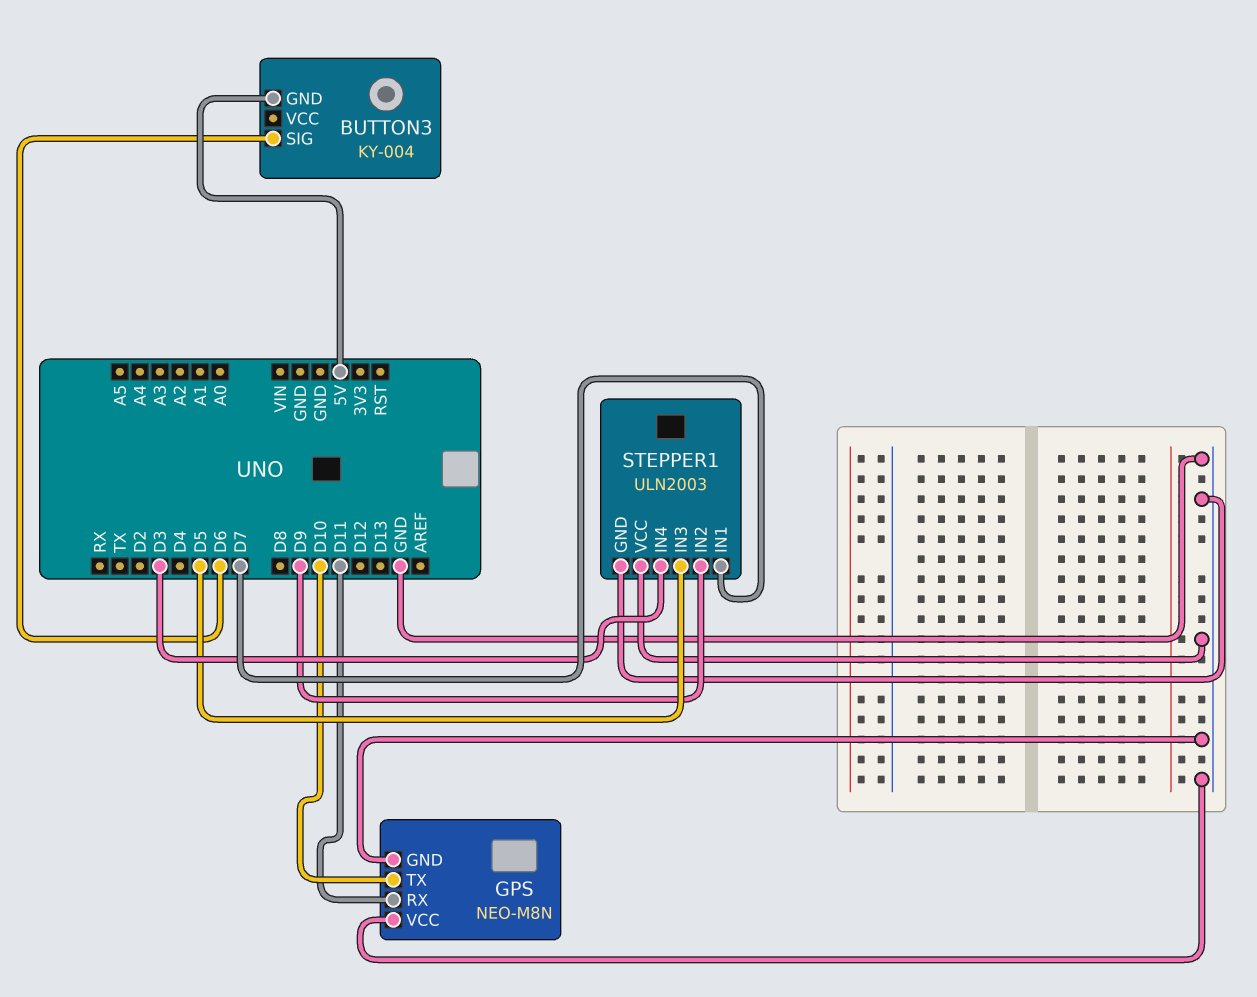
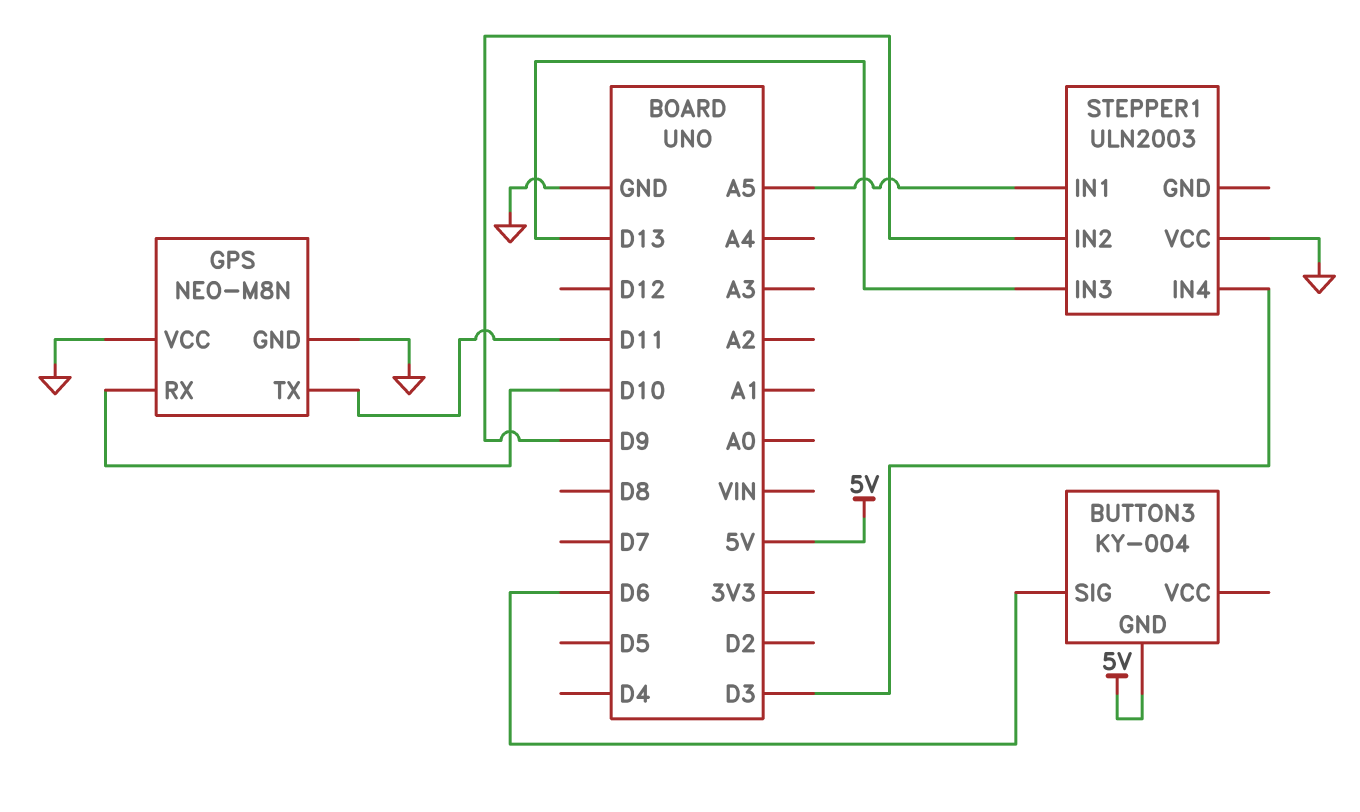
GPS pin RX: D11 -> D10
GPS pin TX: D10 -> D11
STEPPER1 pin GND: GND -> none
STEPPER1 pin IN1: D7 -> A5
STEPPER1 pin IN3: D5 -> D13

